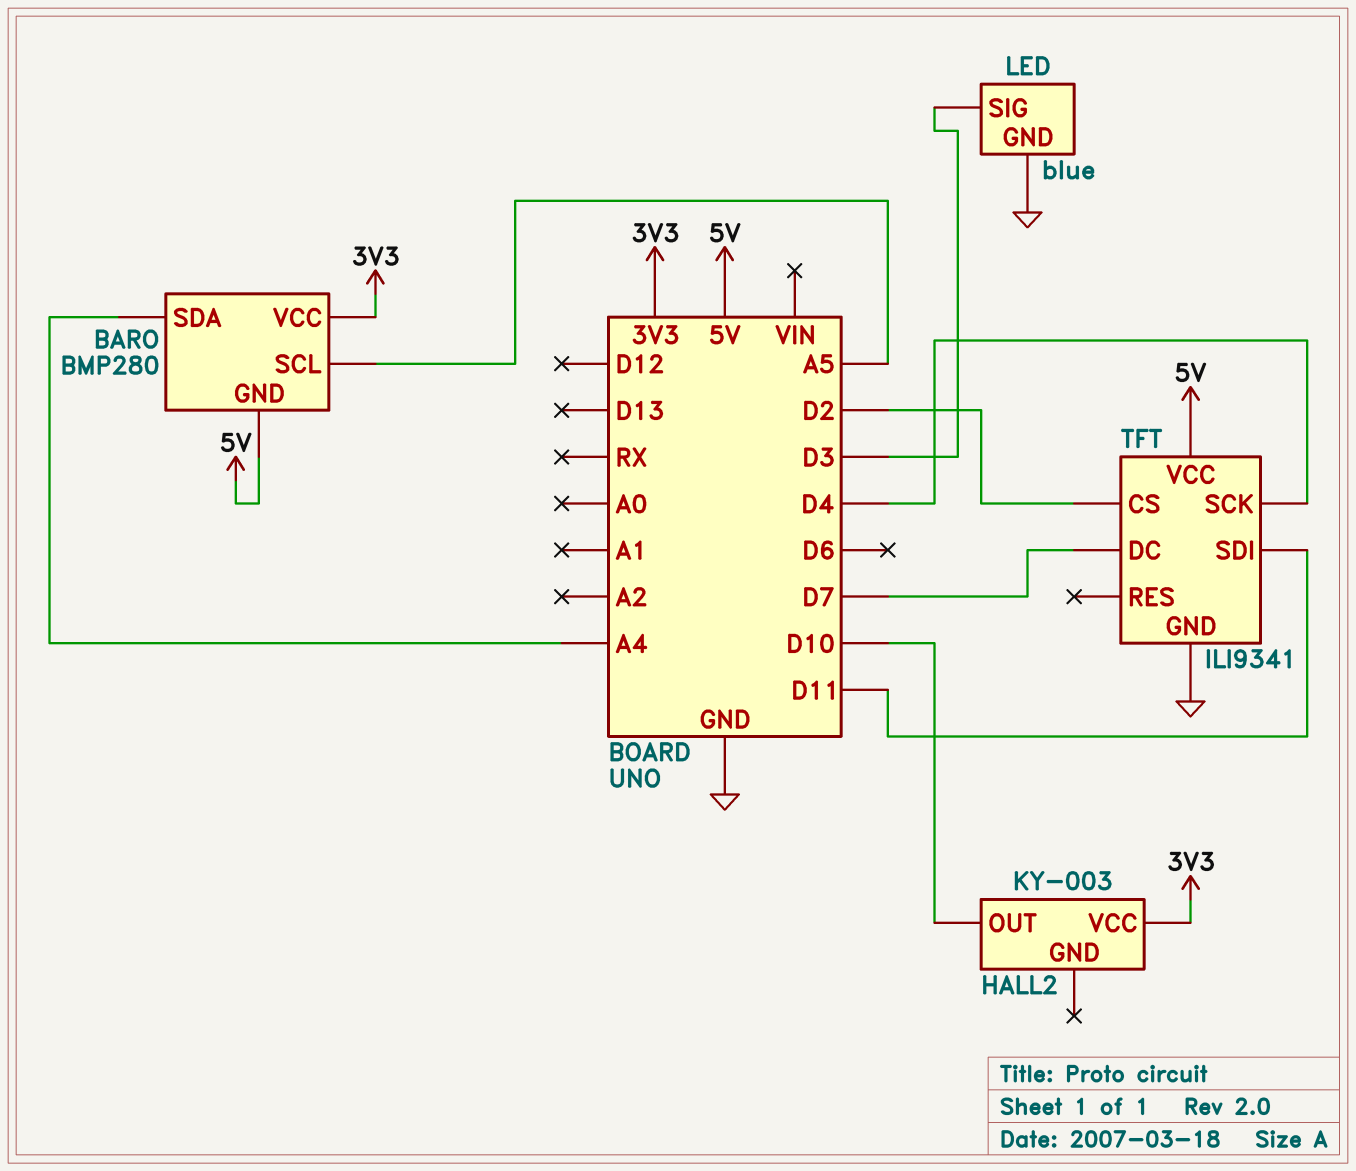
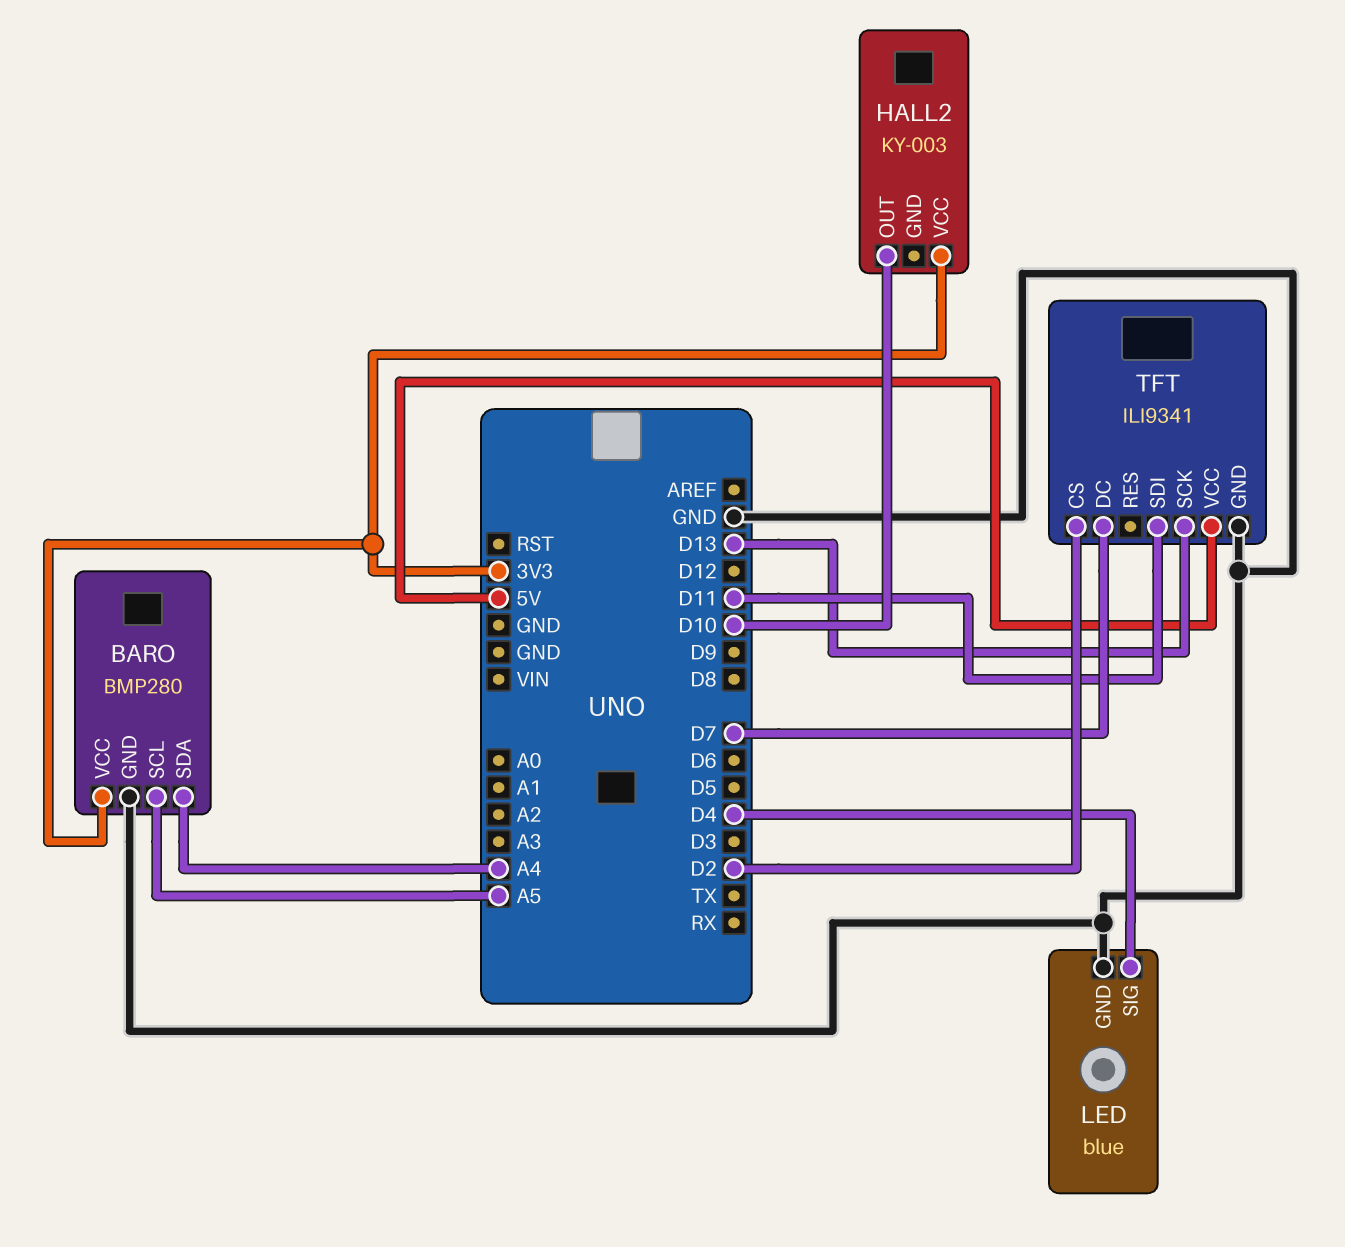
BARO pin GND: 5V -> GND
LED pin SIG: D3 -> D4
TFT pin SCK: D4 -> D13

